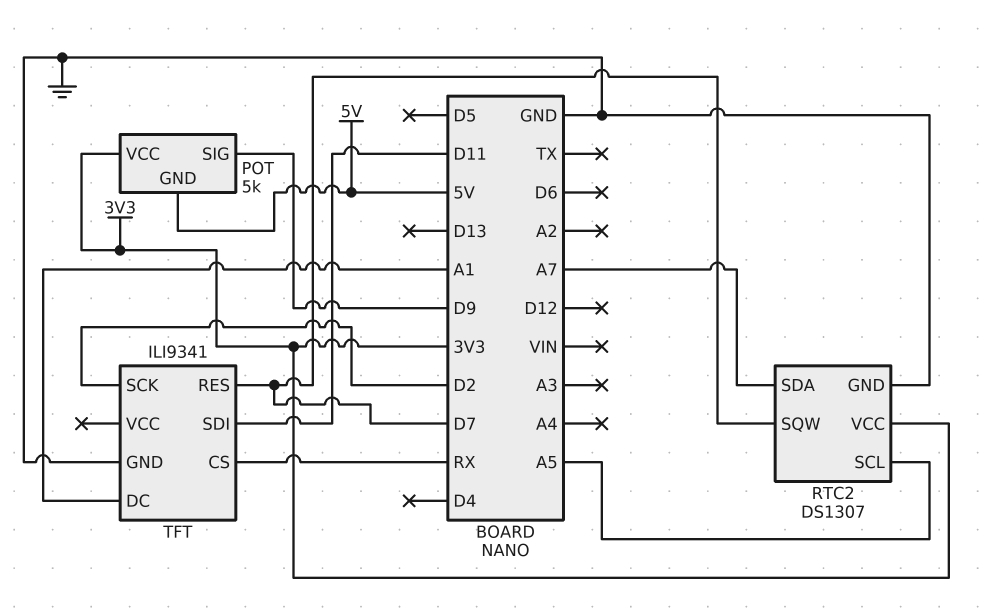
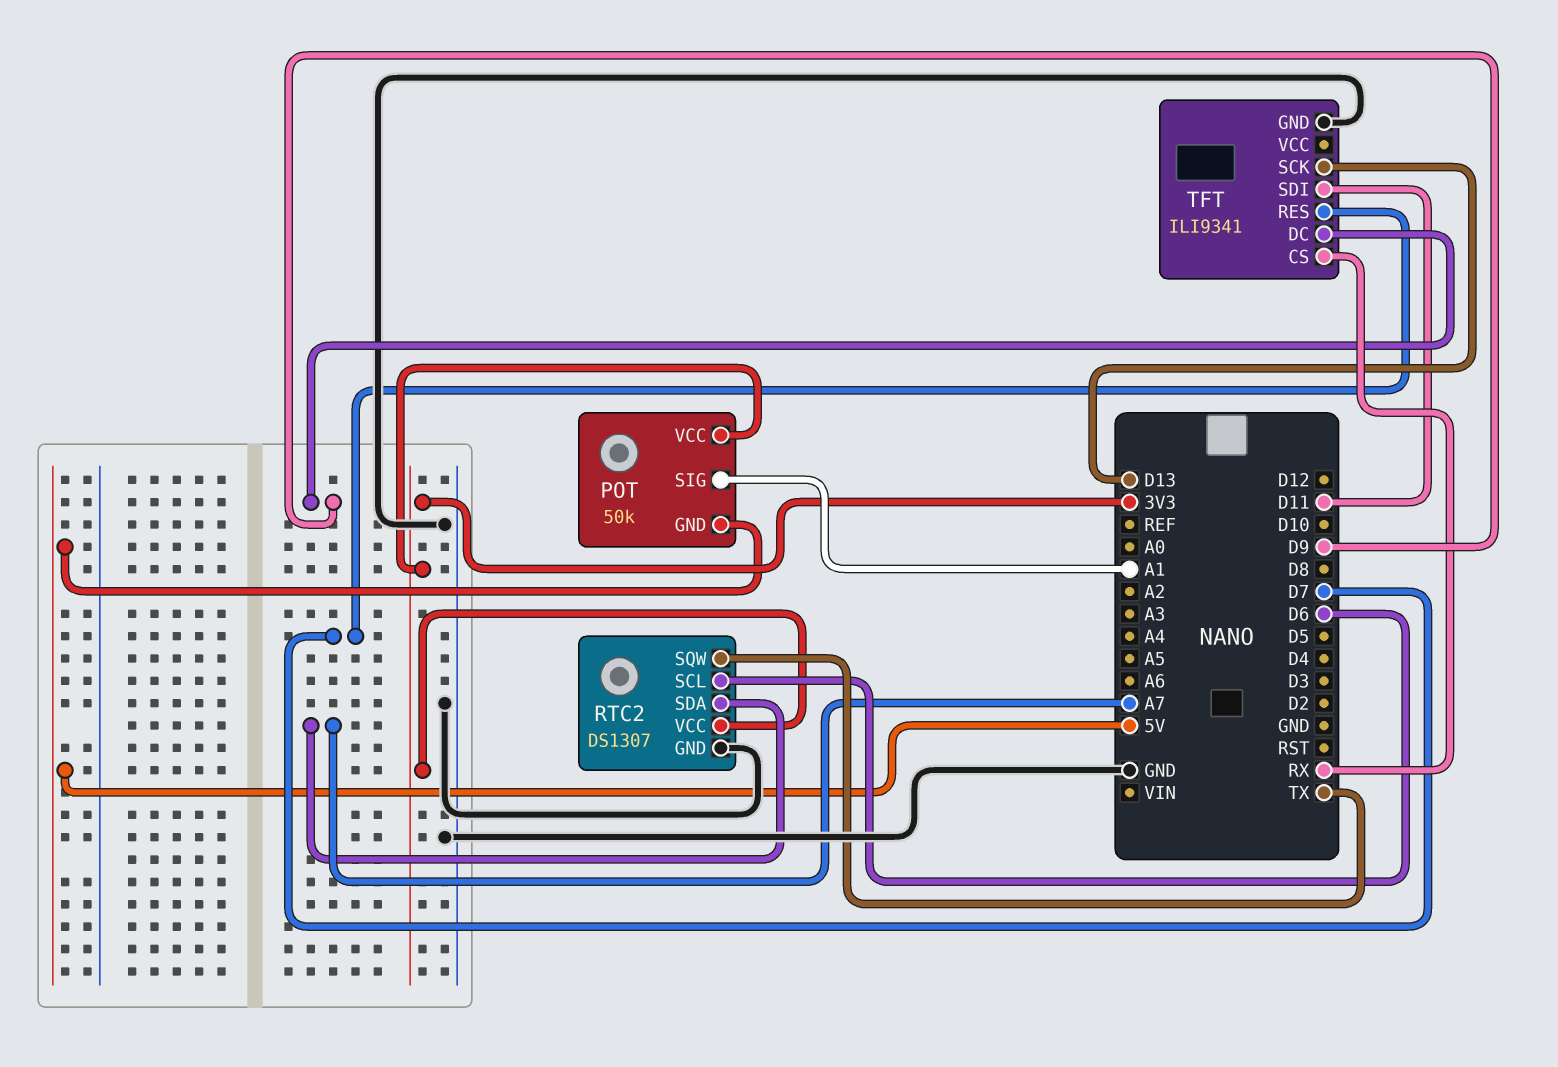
POT: 5k -> 50k
POT pin SIG: D9 -> A1
RTC2 pin SCL: A5 -> D6
RTC2 pin SQW: D7 -> TX
TFT pin DC: A1 -> D9
TFT pin SCK: D2 -> D13

